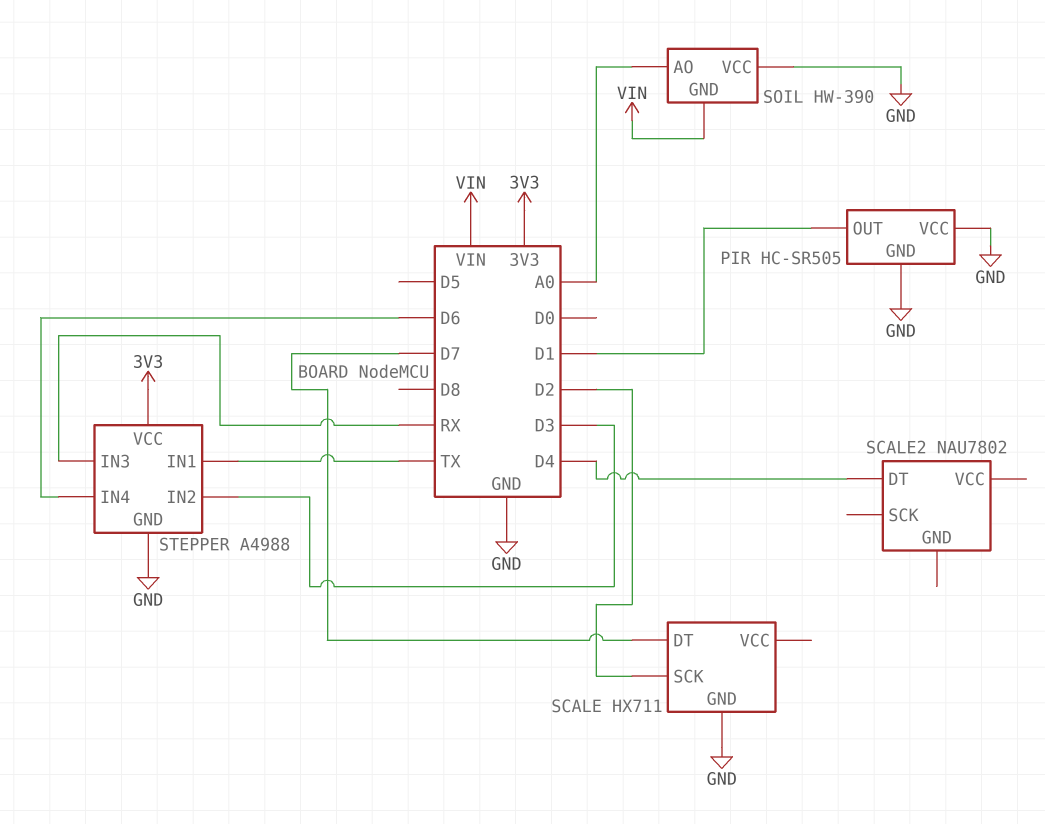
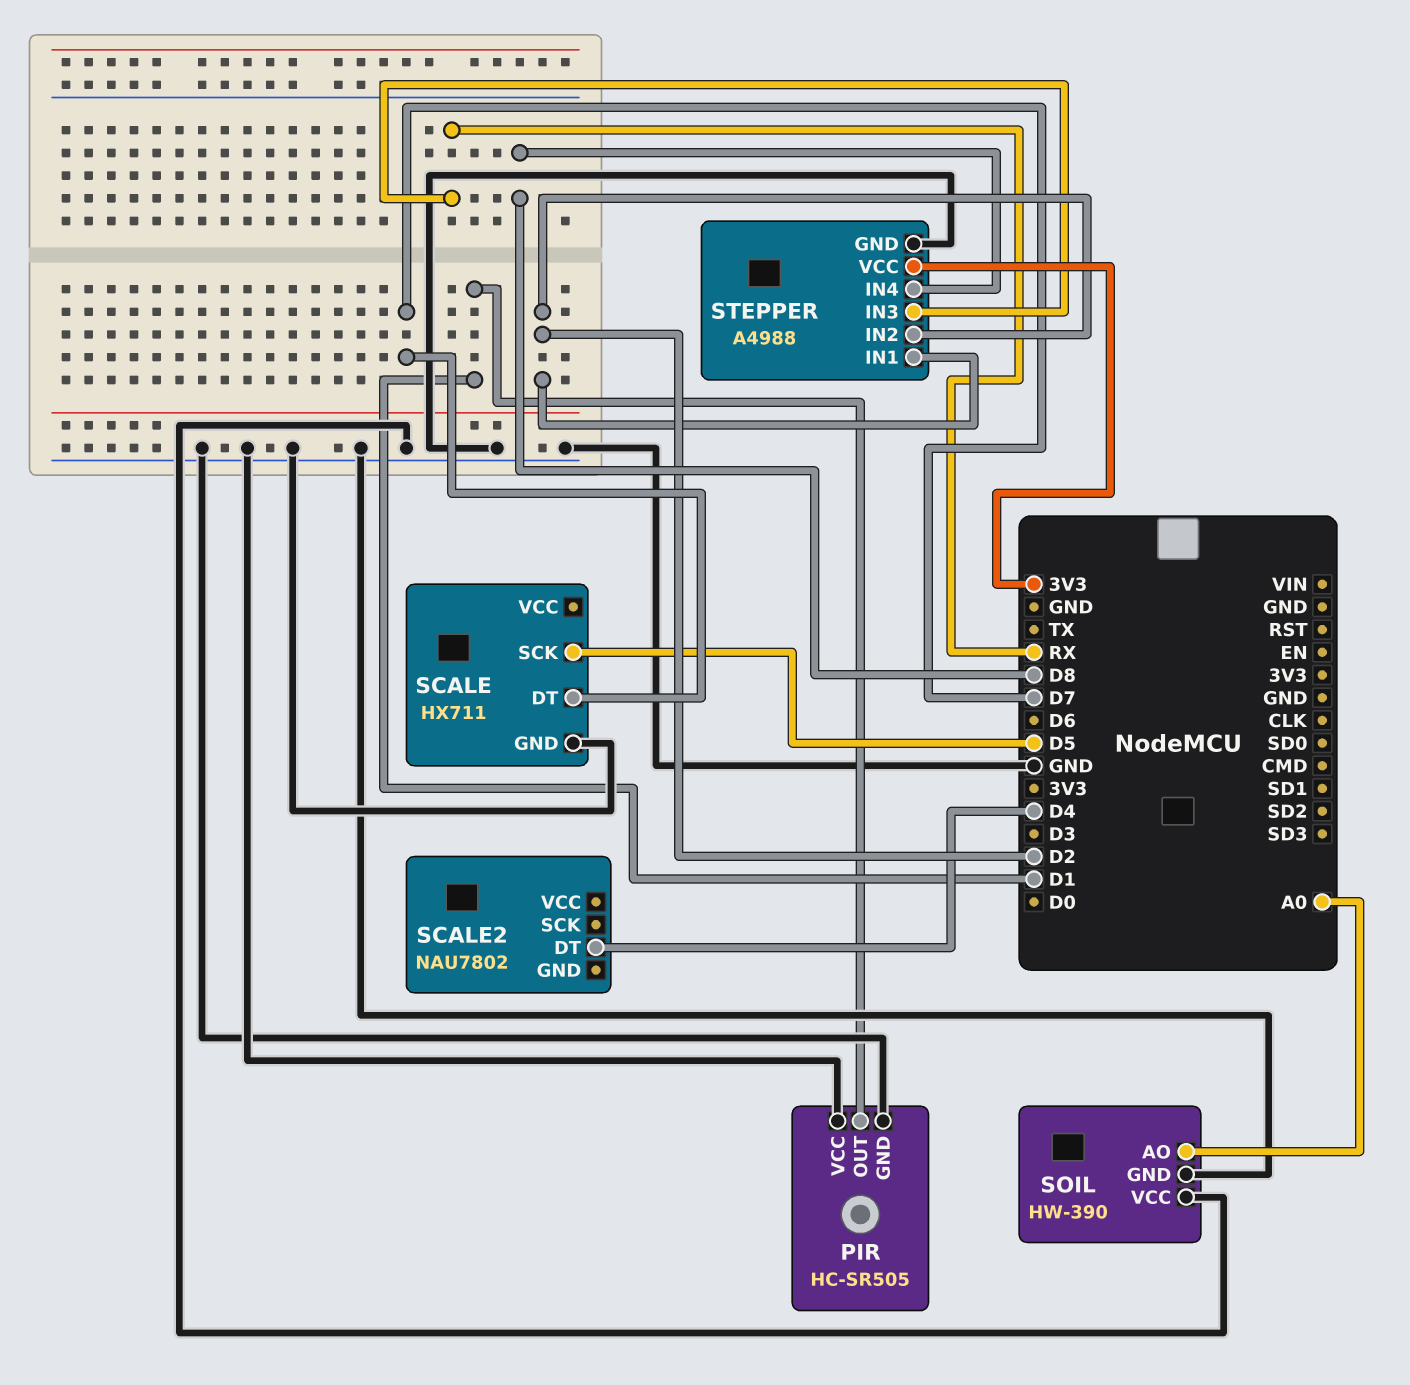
SCALE pin SCK: D2 -> D5
SOIL pin GND: VIN -> GND
STEPPER pin IN1: TX -> D2
STEPPER pin IN2: D3 -> D2
STEPPER pin IN4: D6 -> D8

